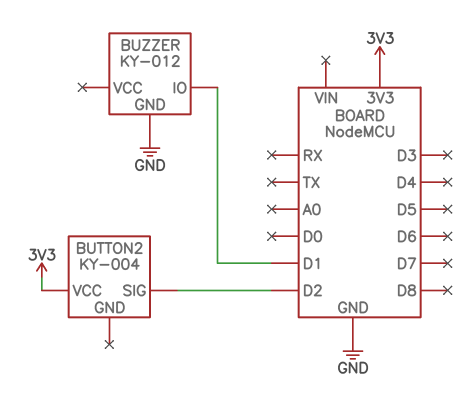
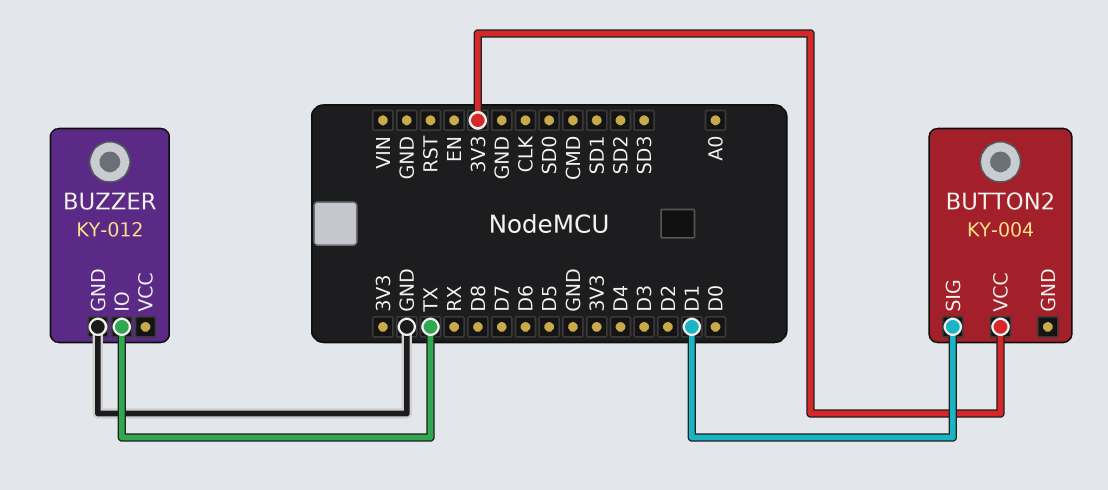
BUTTON2 pin SIG: D2 -> D1
BUZZER pin IO: D1 -> TX

